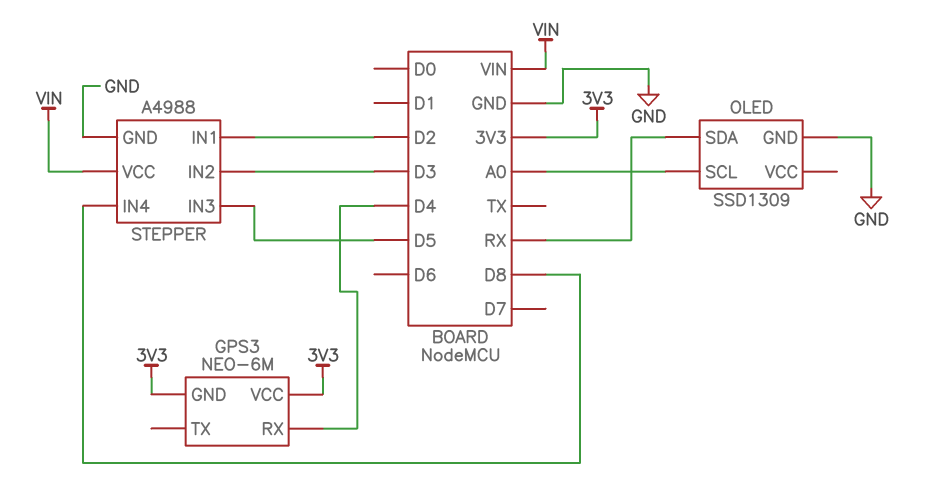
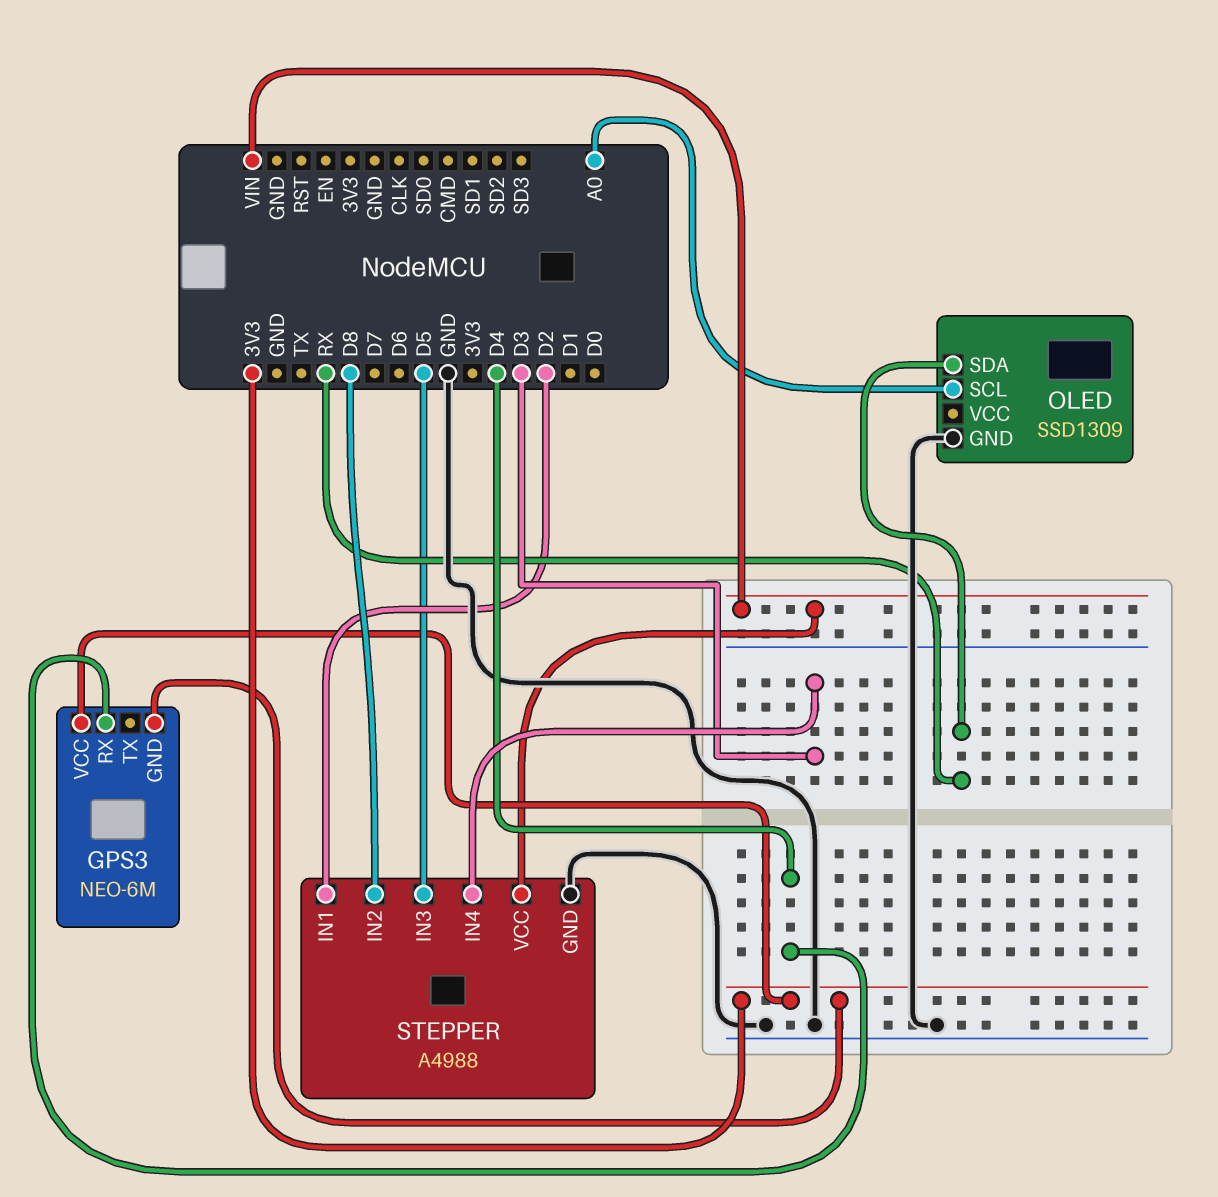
STEPPER pin IN2: D3 -> D8
STEPPER pin IN4: D8 -> D3

